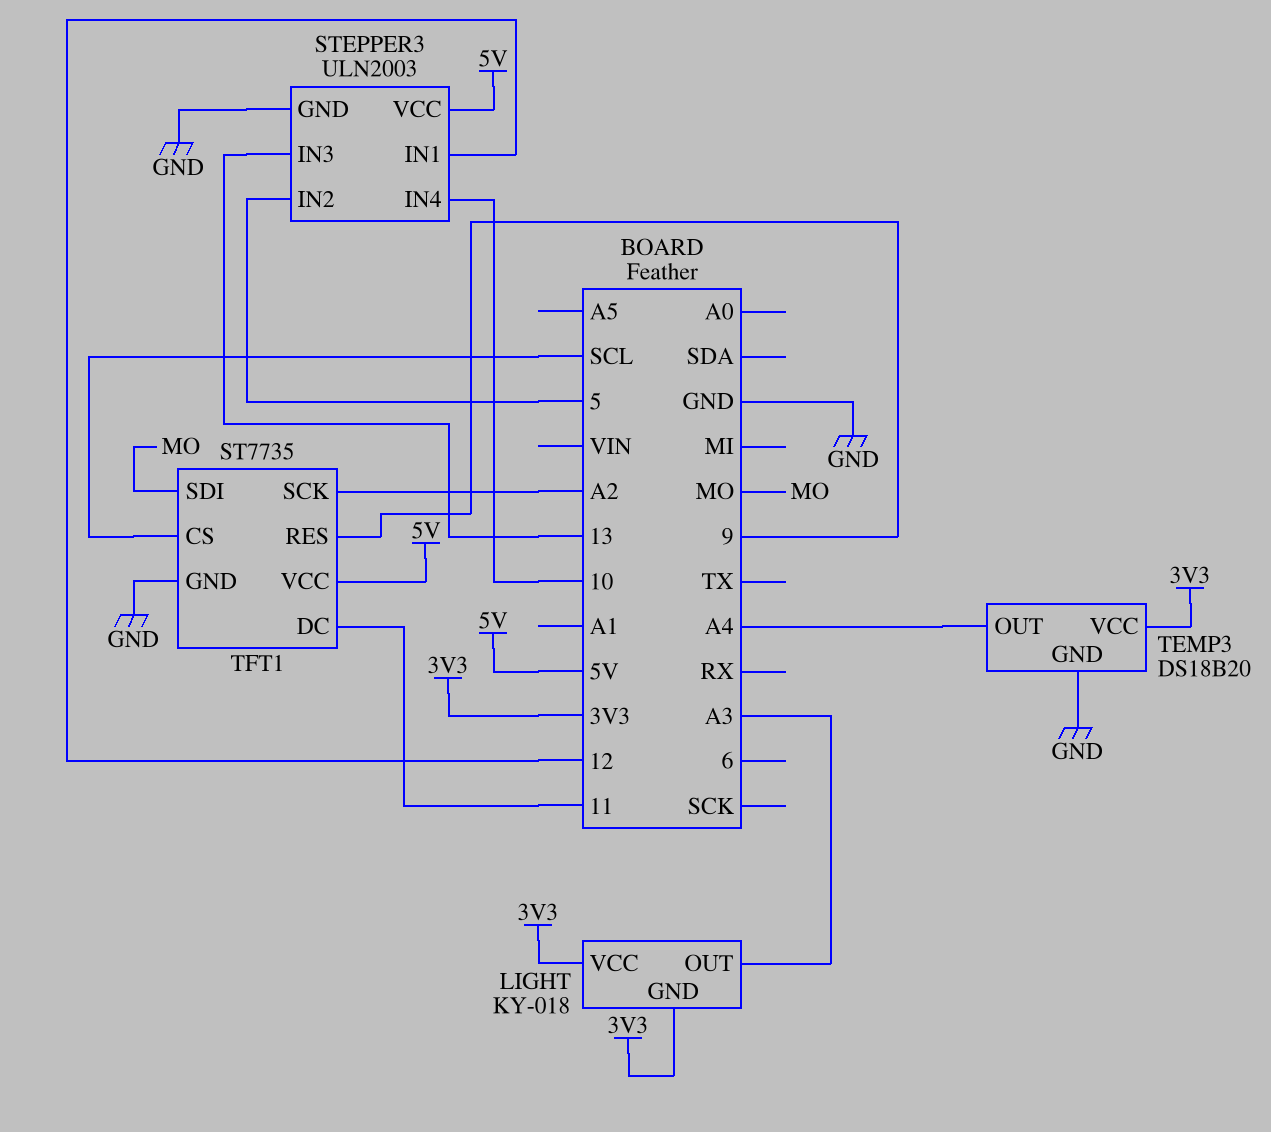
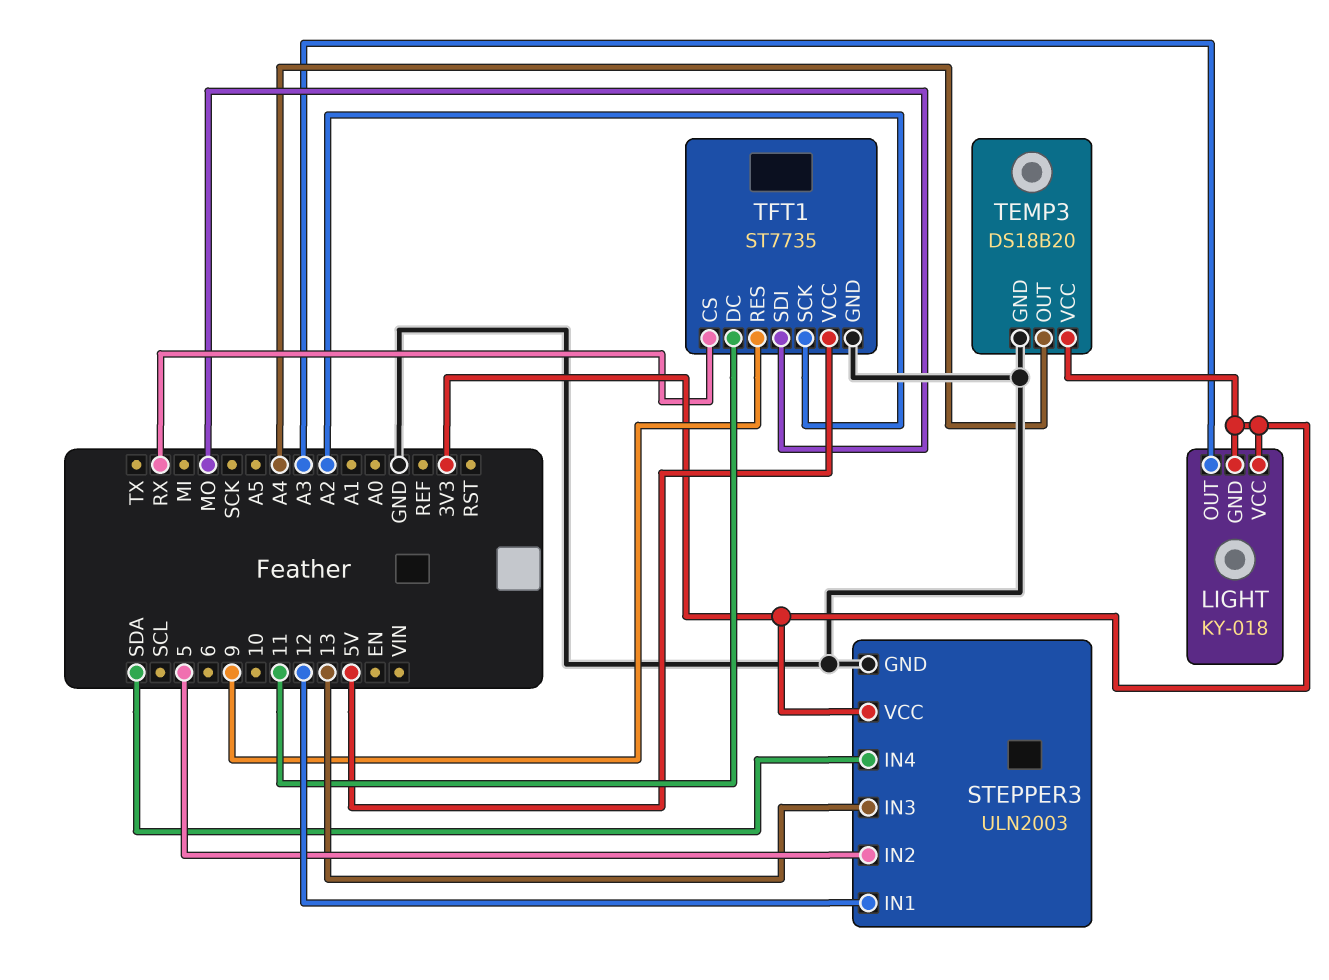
STEPPER3 pin IN4: 10 -> SDA
STEPPER3 pin VCC: 5V -> 3V3
TFT1 pin CS: SCL -> RX

